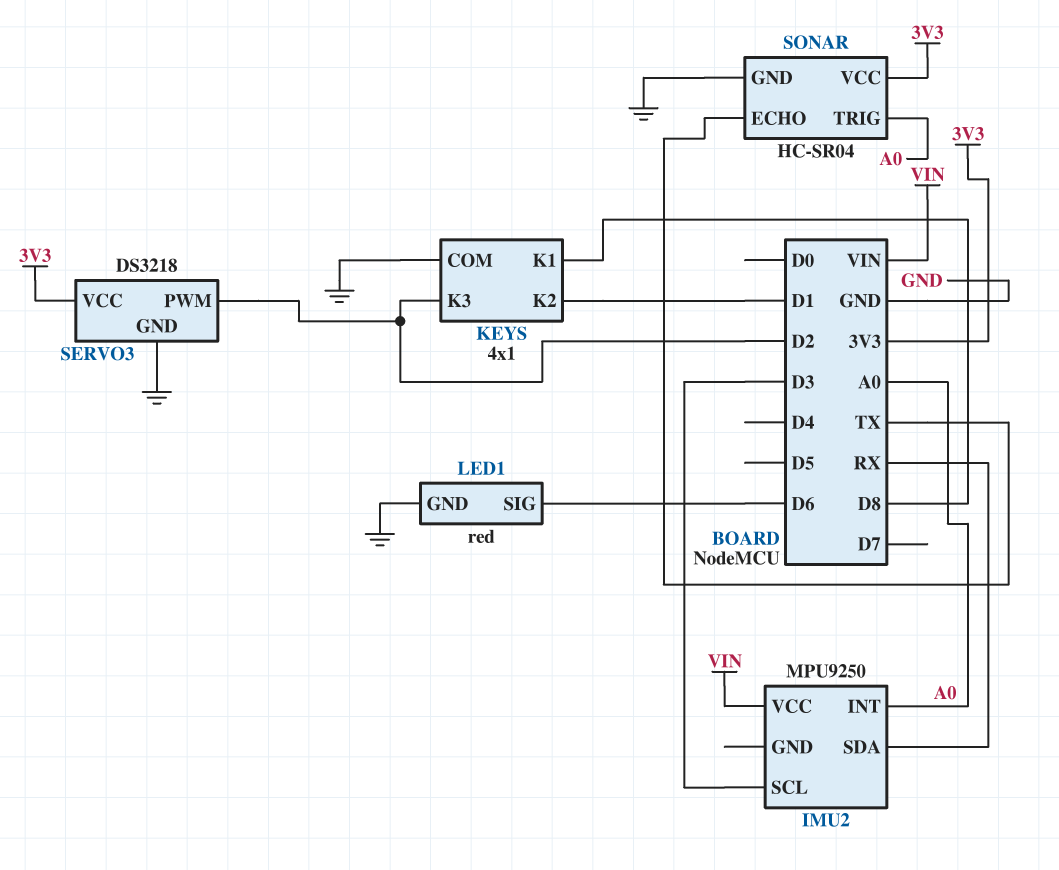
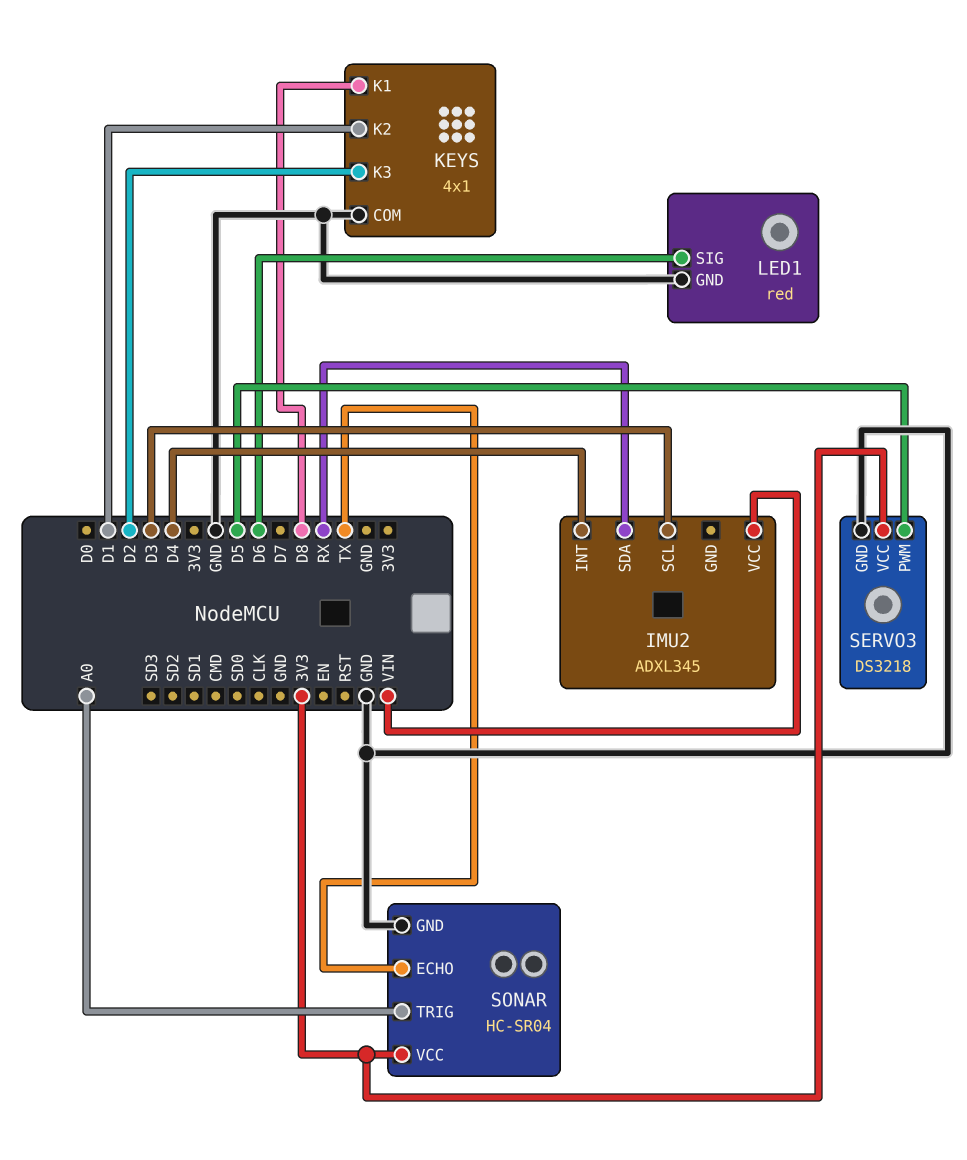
IMU2: MPU9250 -> ADXL345
IMU2 pin INT: A0 -> D4
SERVO3 pin PWM: D2 -> D5

